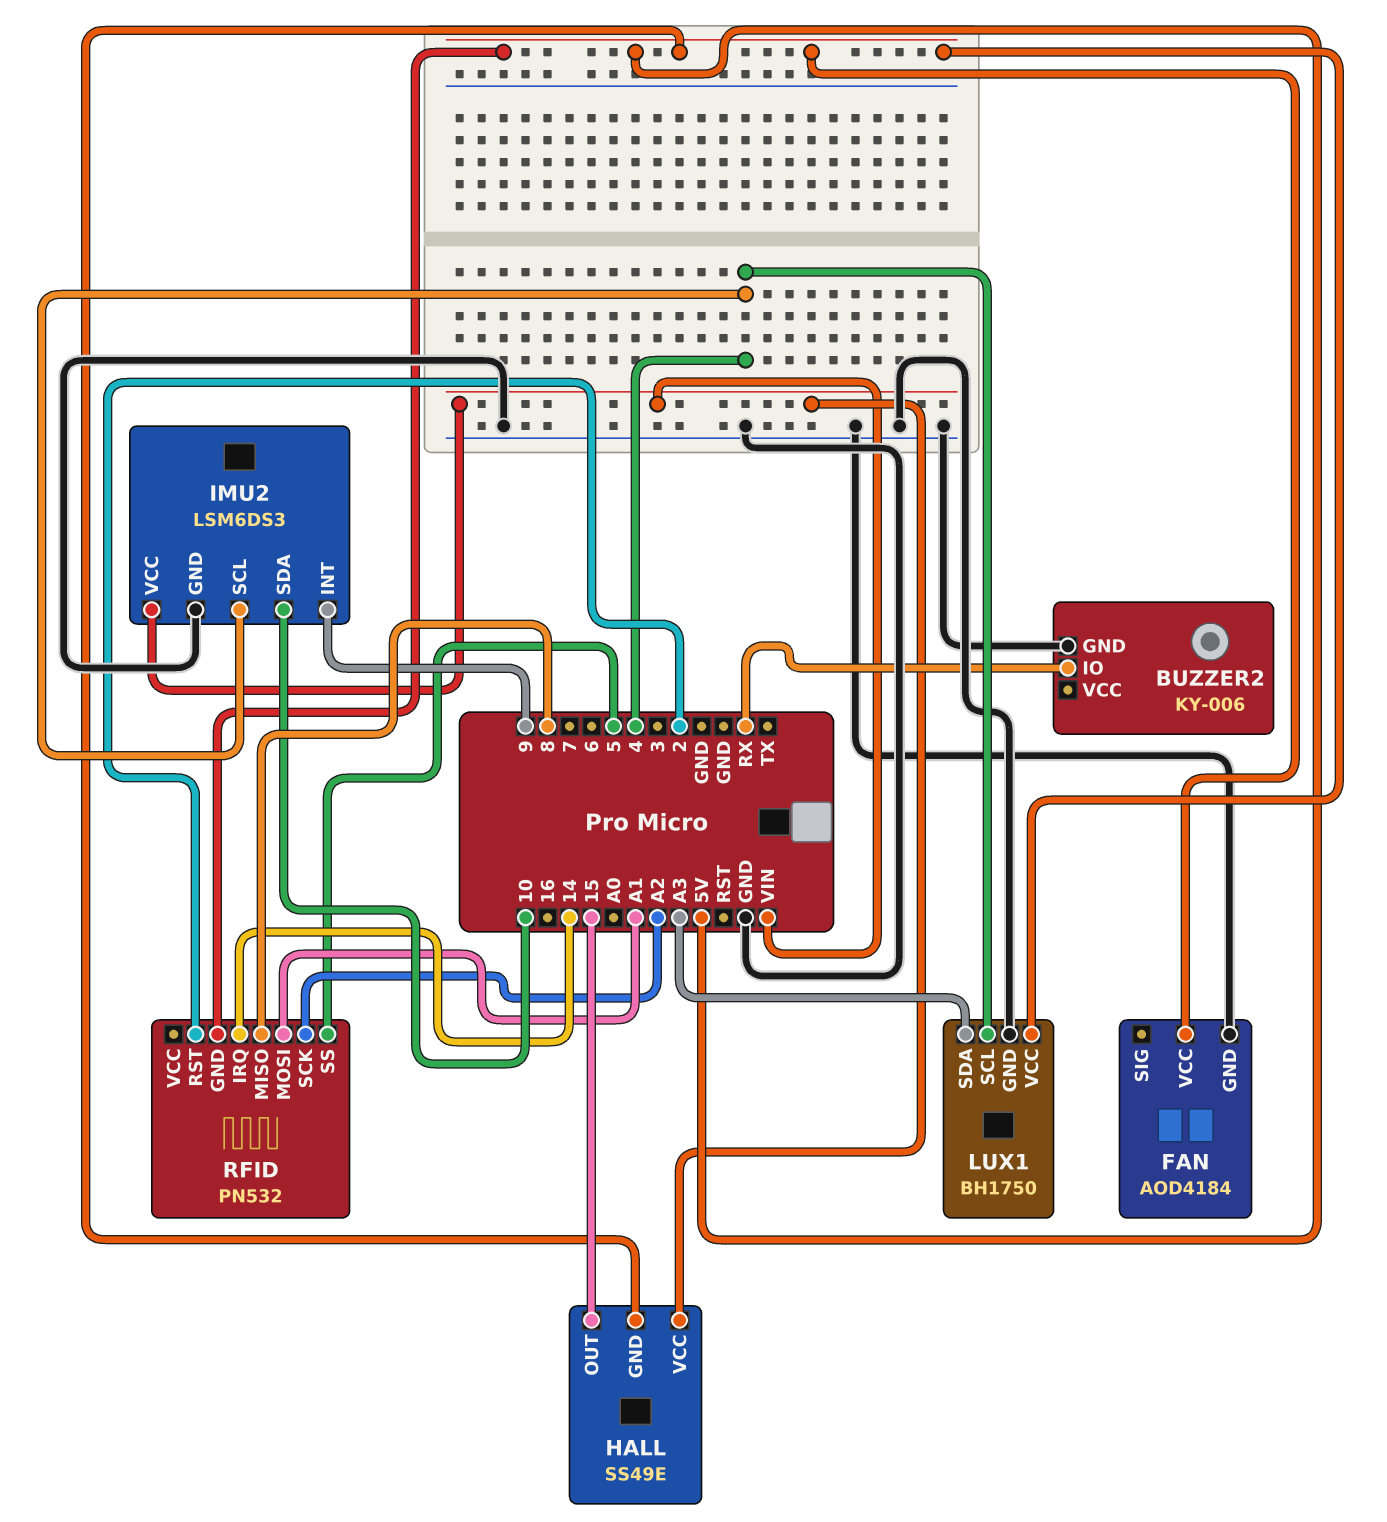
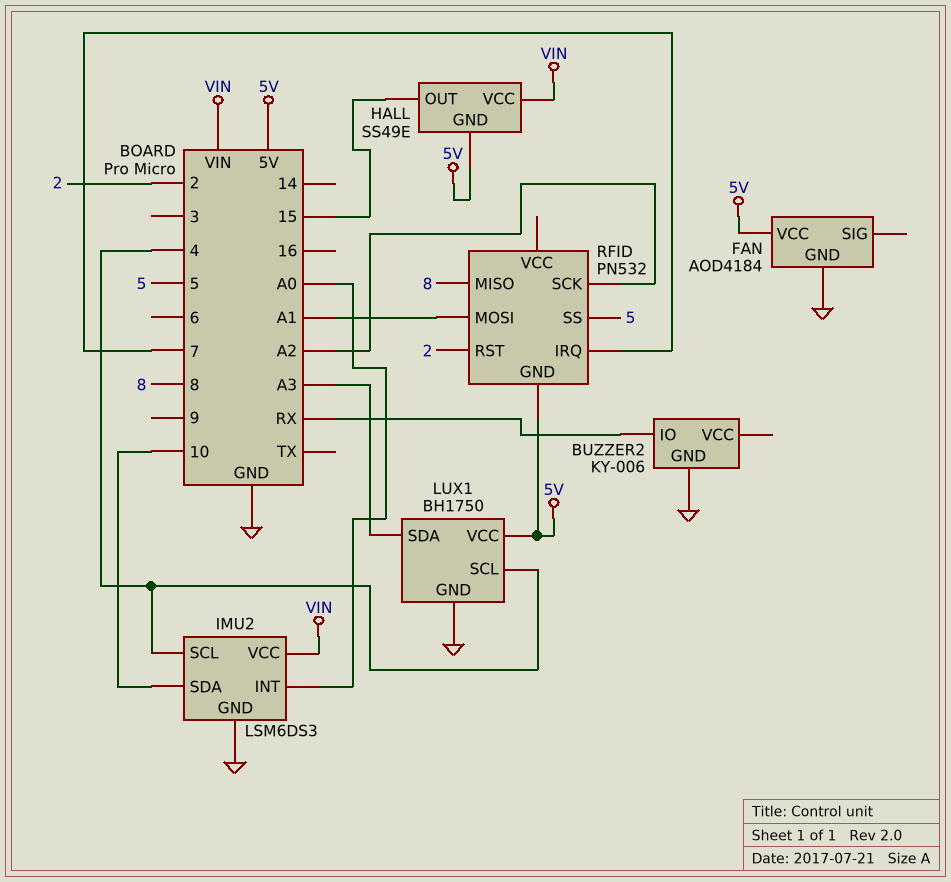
IMU2 pin INT: 9 -> A0
RFID pin IRQ: 14 -> 7

